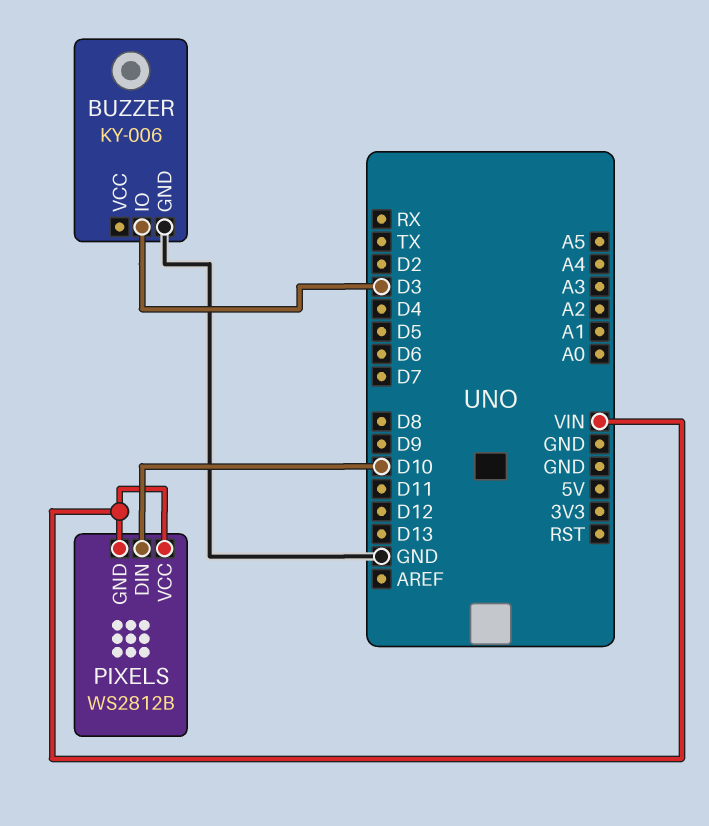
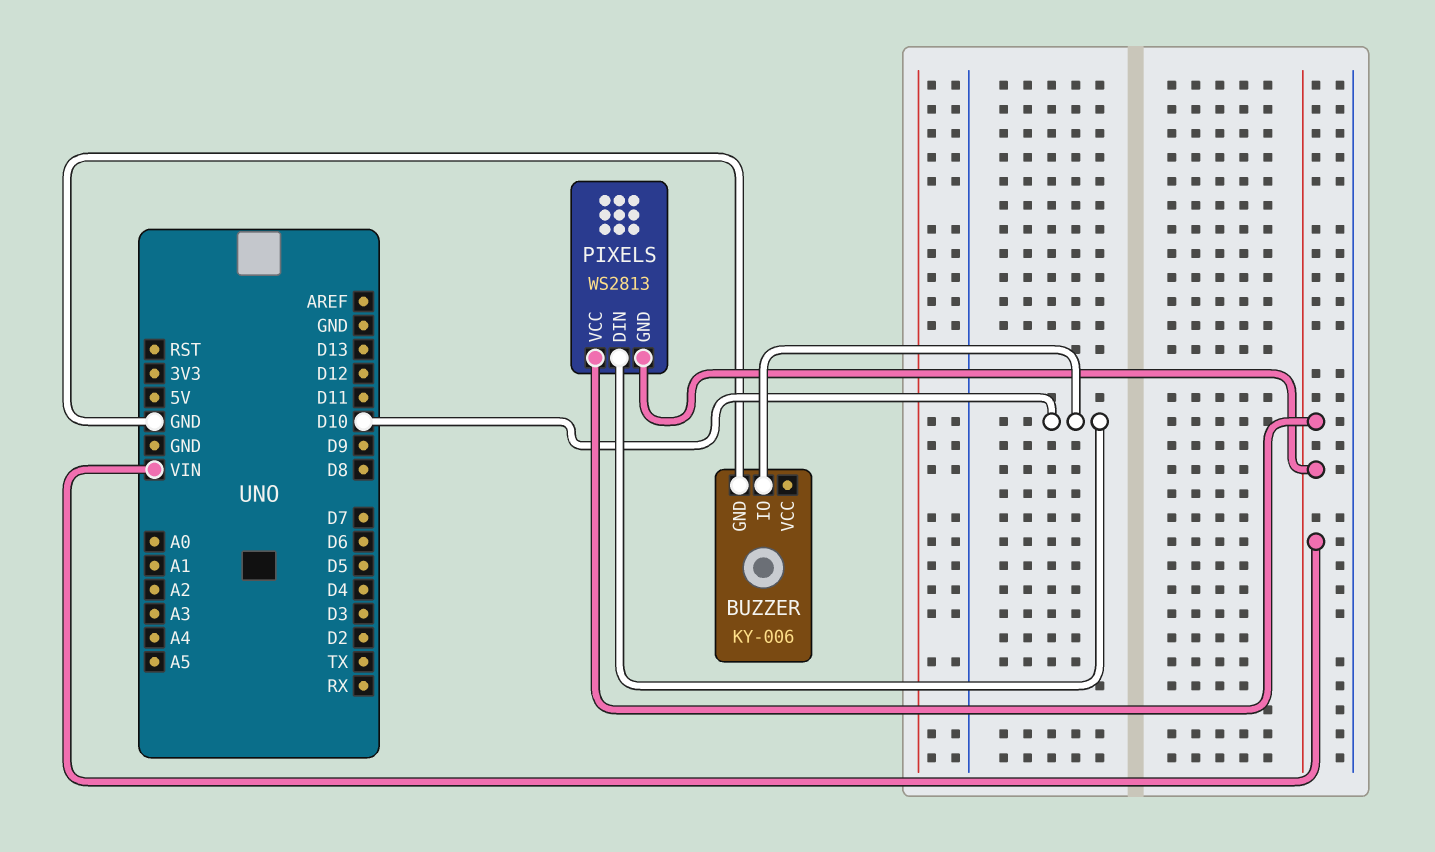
BUZZER pin IO: D3 -> D10
PIXELS: WS2812B -> WS2813

